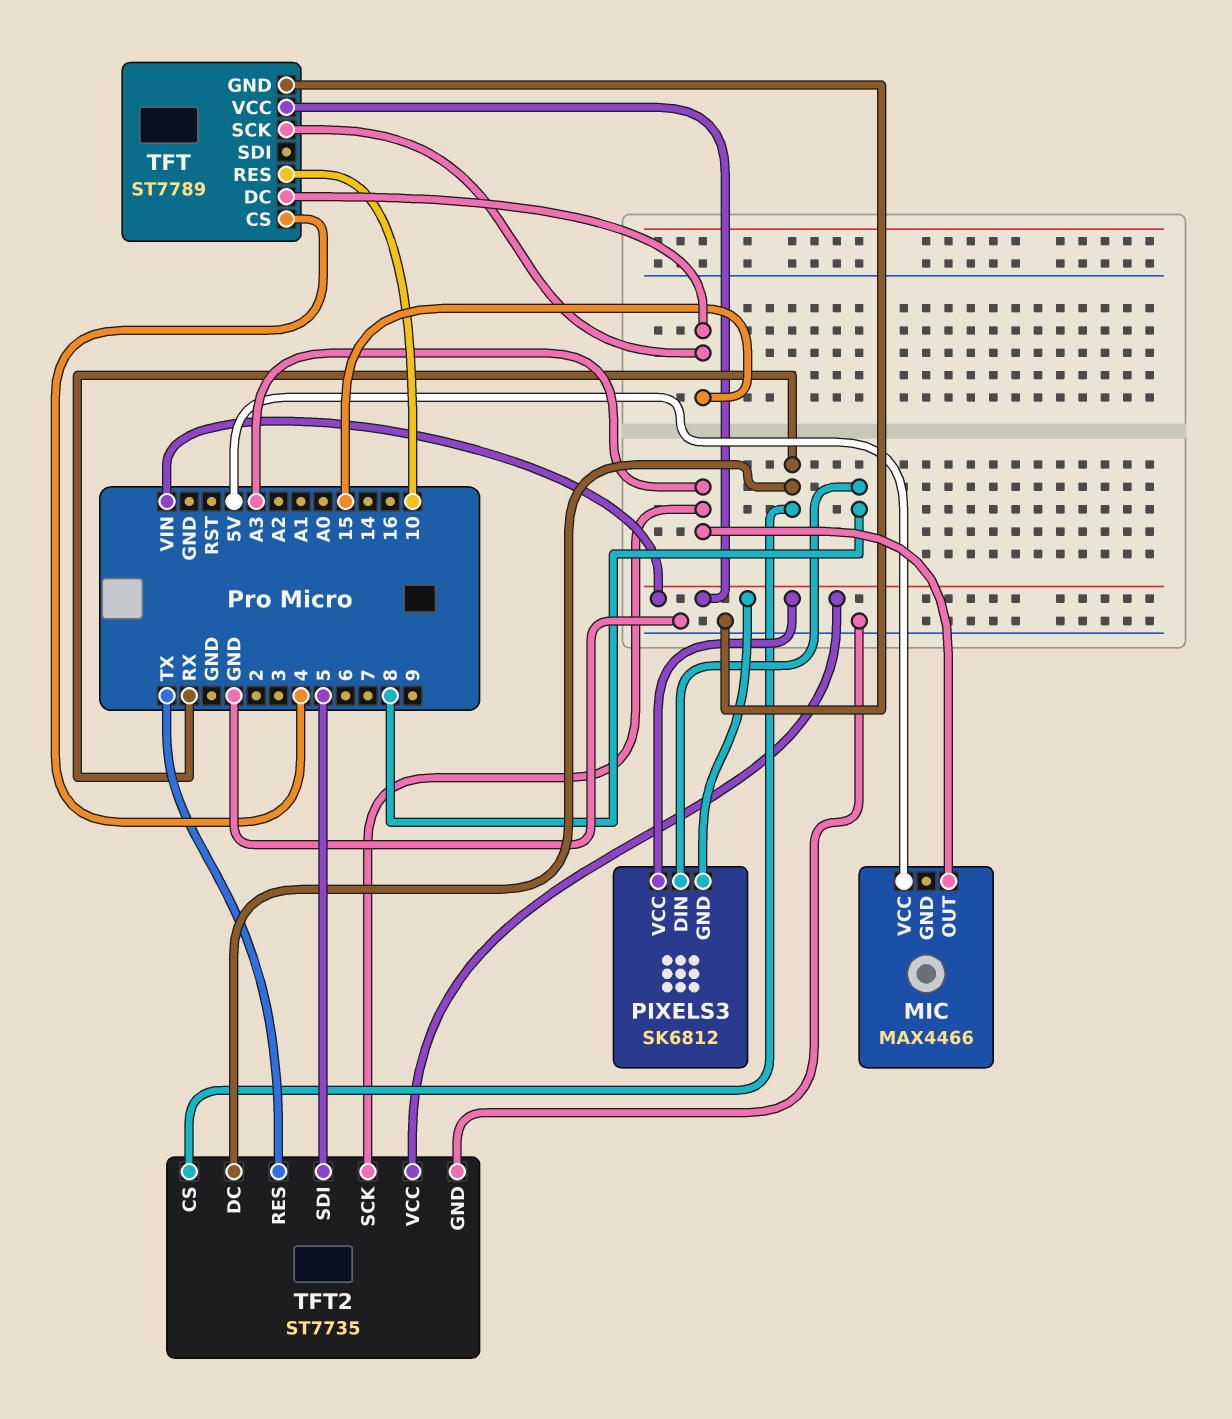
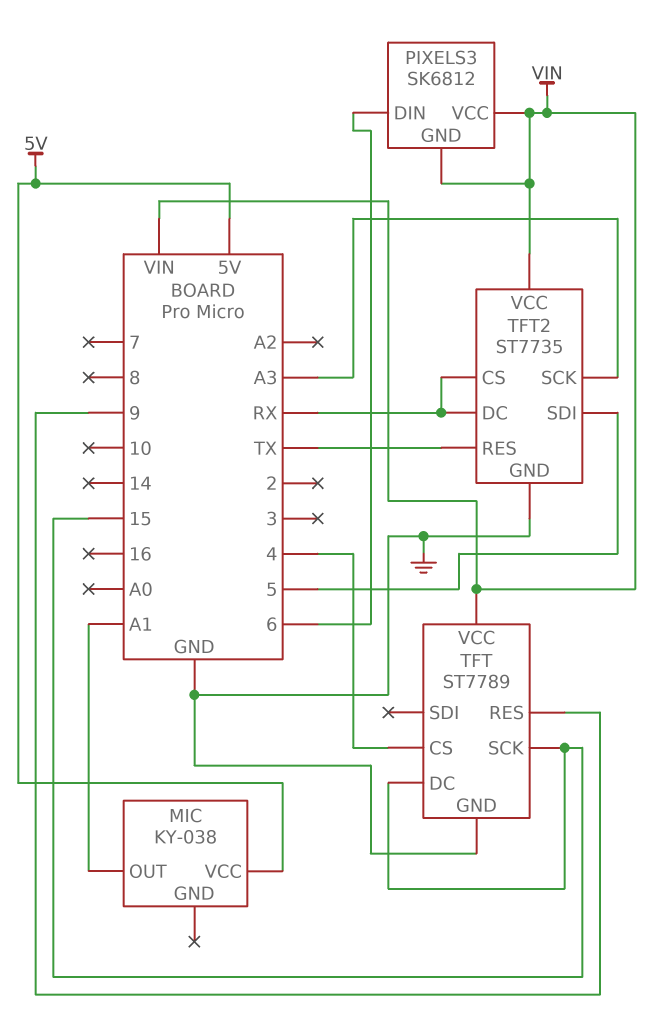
MIC: MAX4466 -> KY-038
MIC pin OUT: A3 -> A1
PIXELS3 pin DIN: 8 -> 6
TFT pin RES: 10 -> 9

